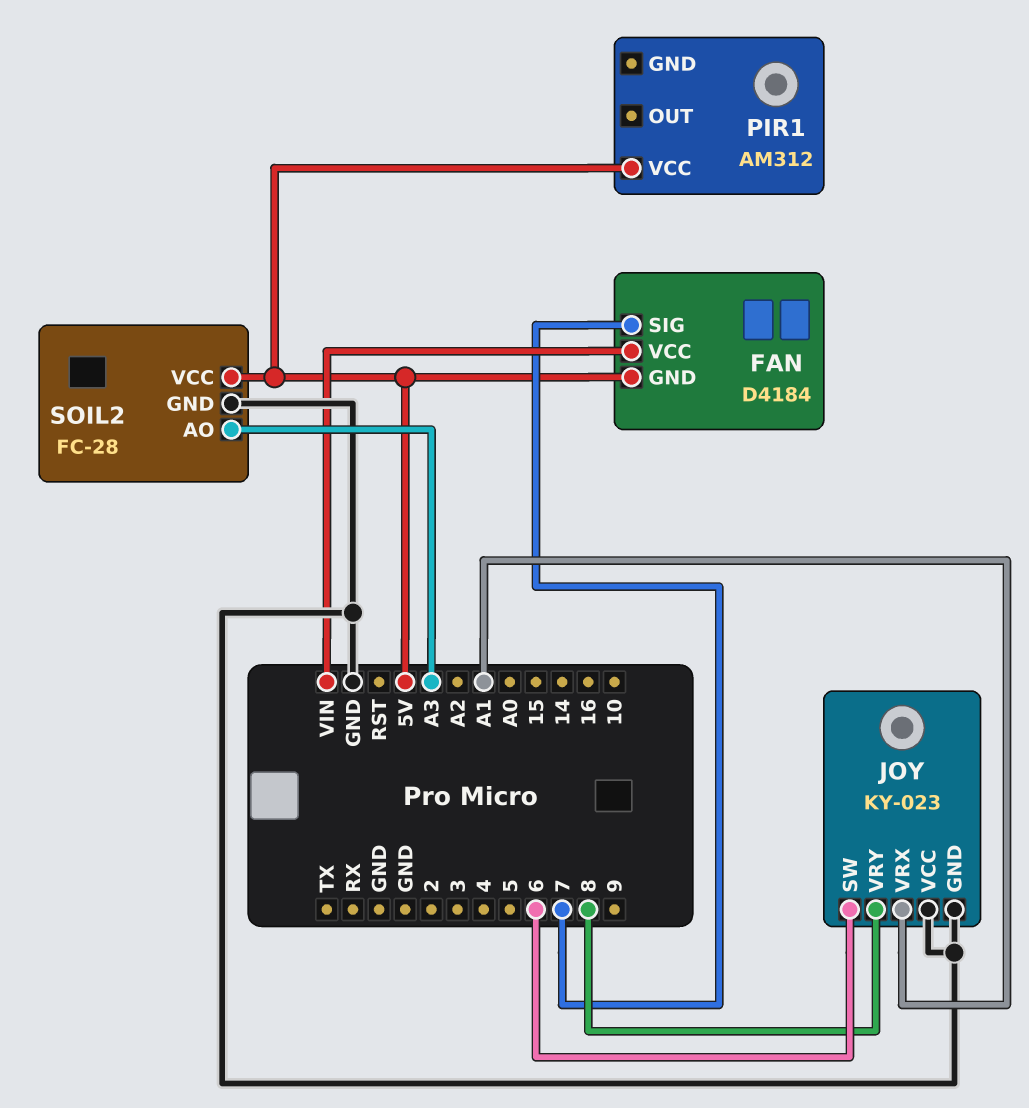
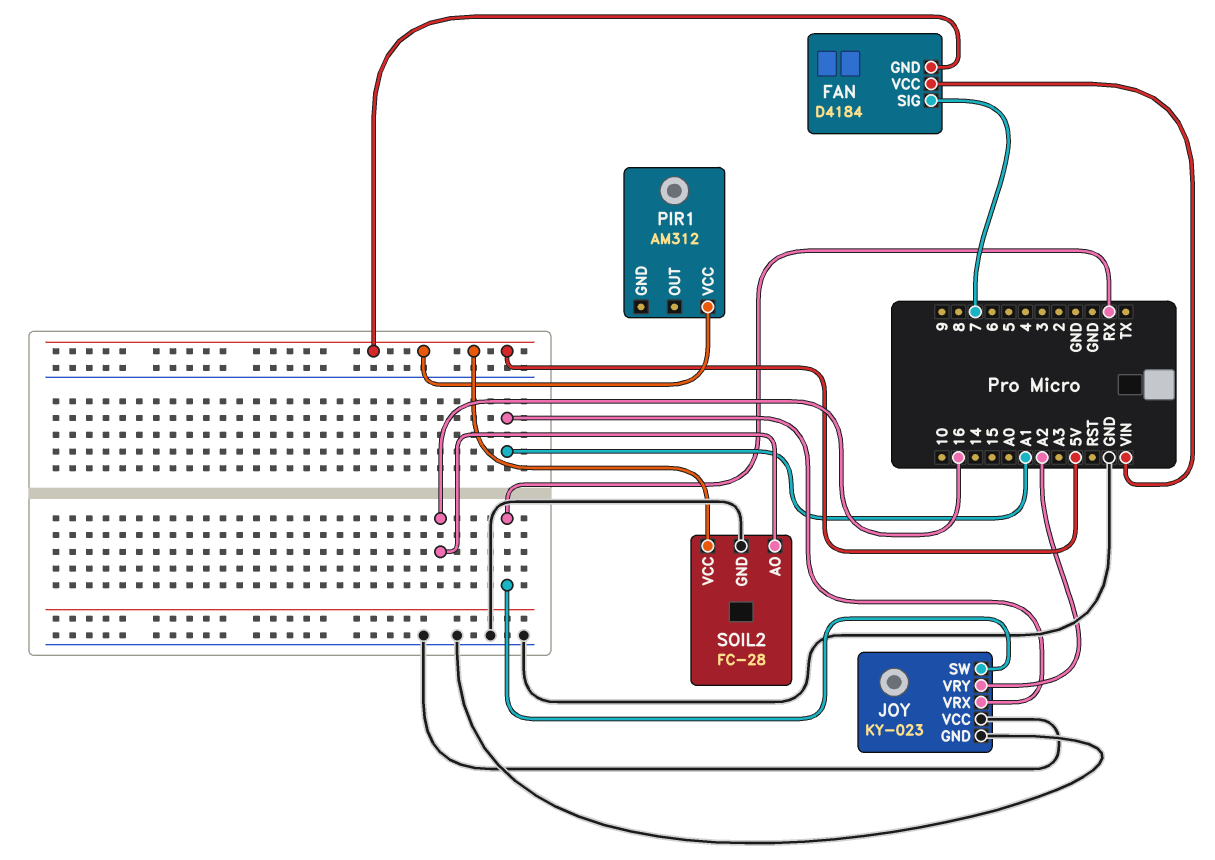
JOY pin SW: 6 -> RX
JOY pin VRY: 8 -> A2
SOIL2 pin AO: A3 -> 16

